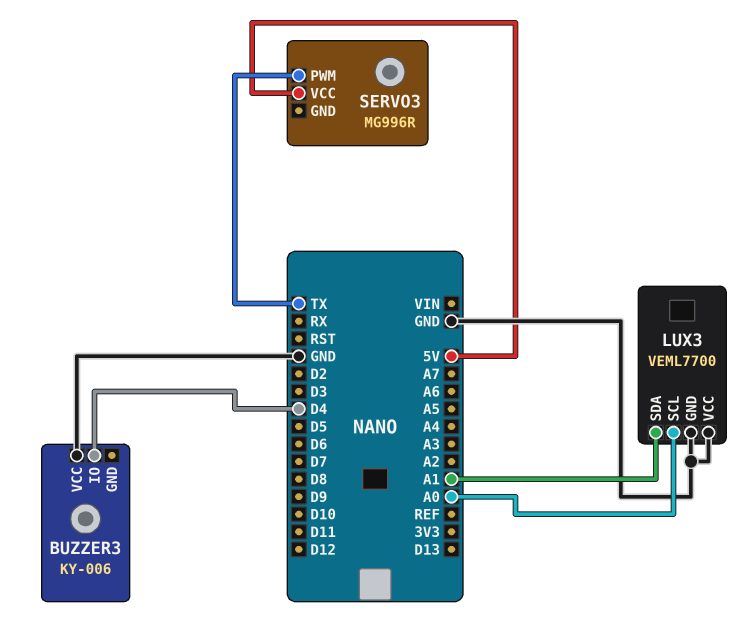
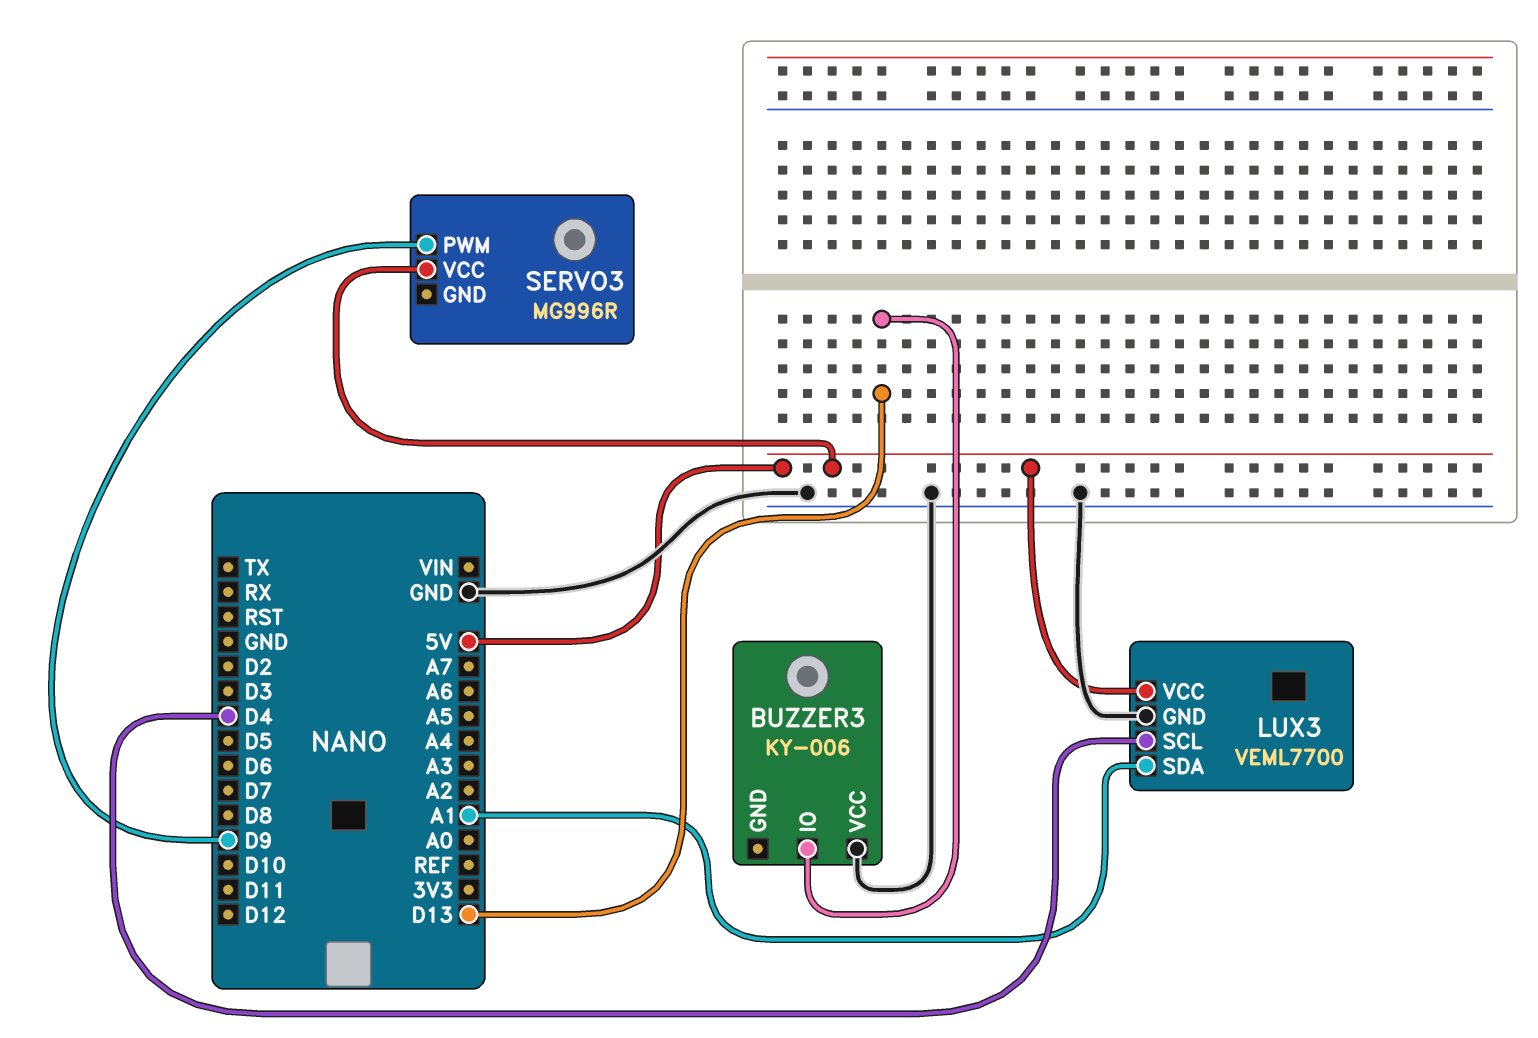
BUZZER3 pin IO: D4 -> D13
LUX3 pin SCL: A0 -> D4
LUX3 pin VCC: GND -> 5V
SERVO3 pin PWM: TX -> D9

